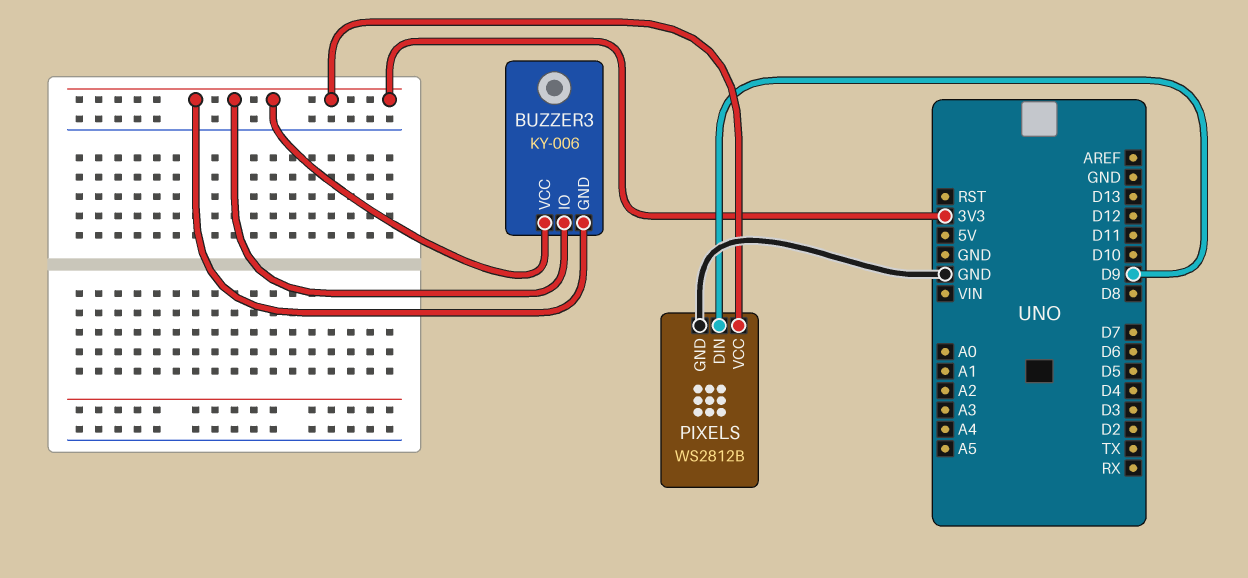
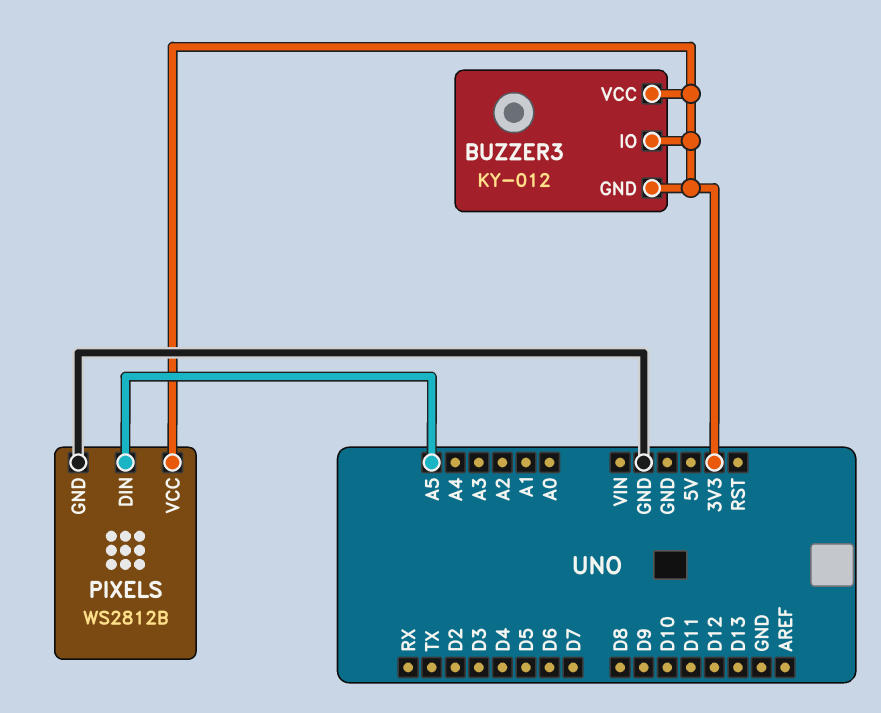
BUZZER3: KY-006 -> KY-012
PIXELS pin DIN: D9 -> A5

